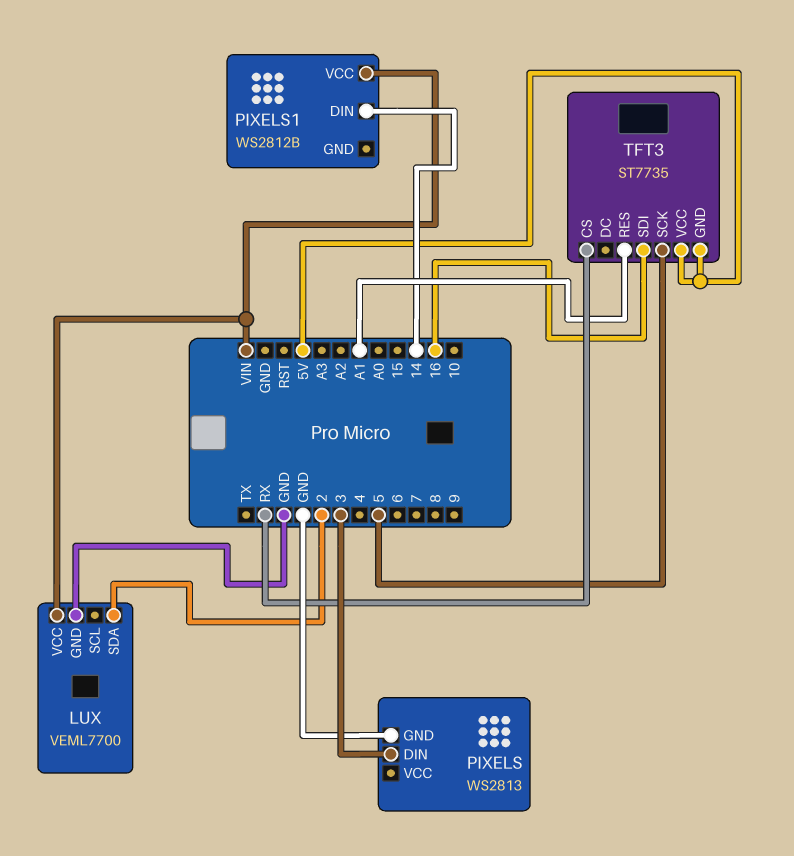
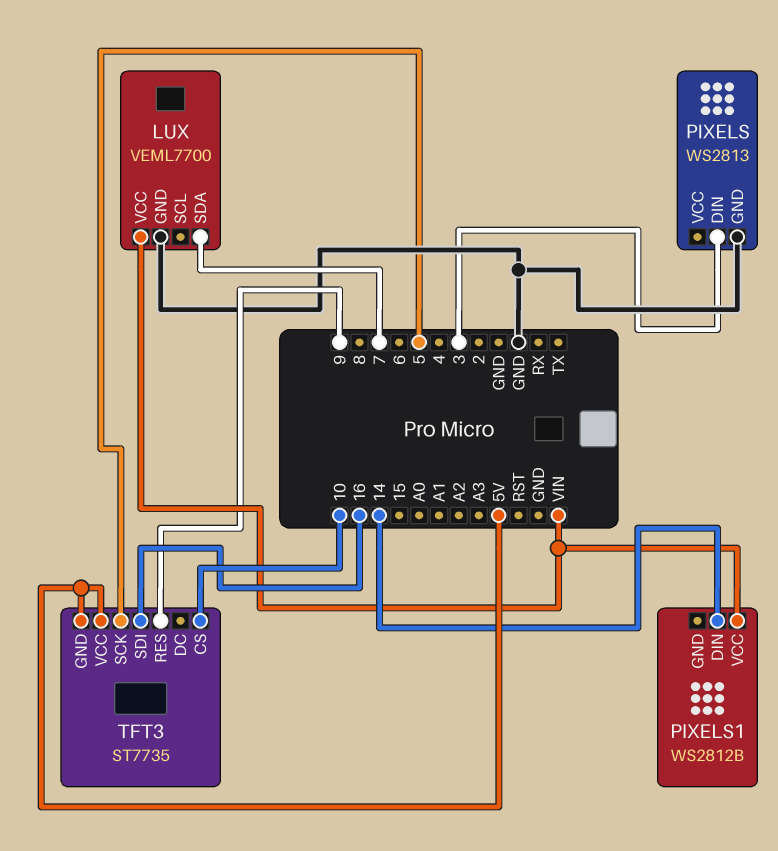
LUX pin SDA: 2 -> 7
TFT3 pin CS: RX -> 10
TFT3 pin RES: A1 -> 9

